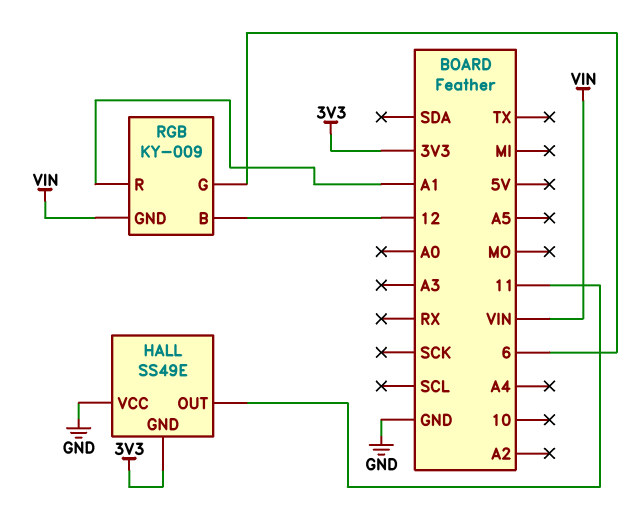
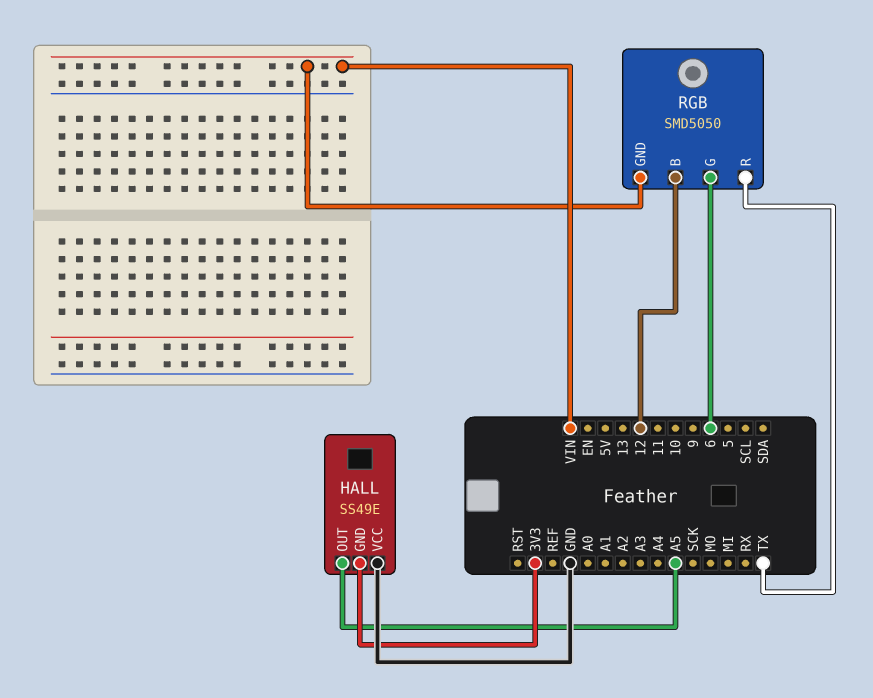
HALL pin OUT: 11 -> A5
RGB: KY-009 -> SMD5050
RGB pin R: A1 -> TX

